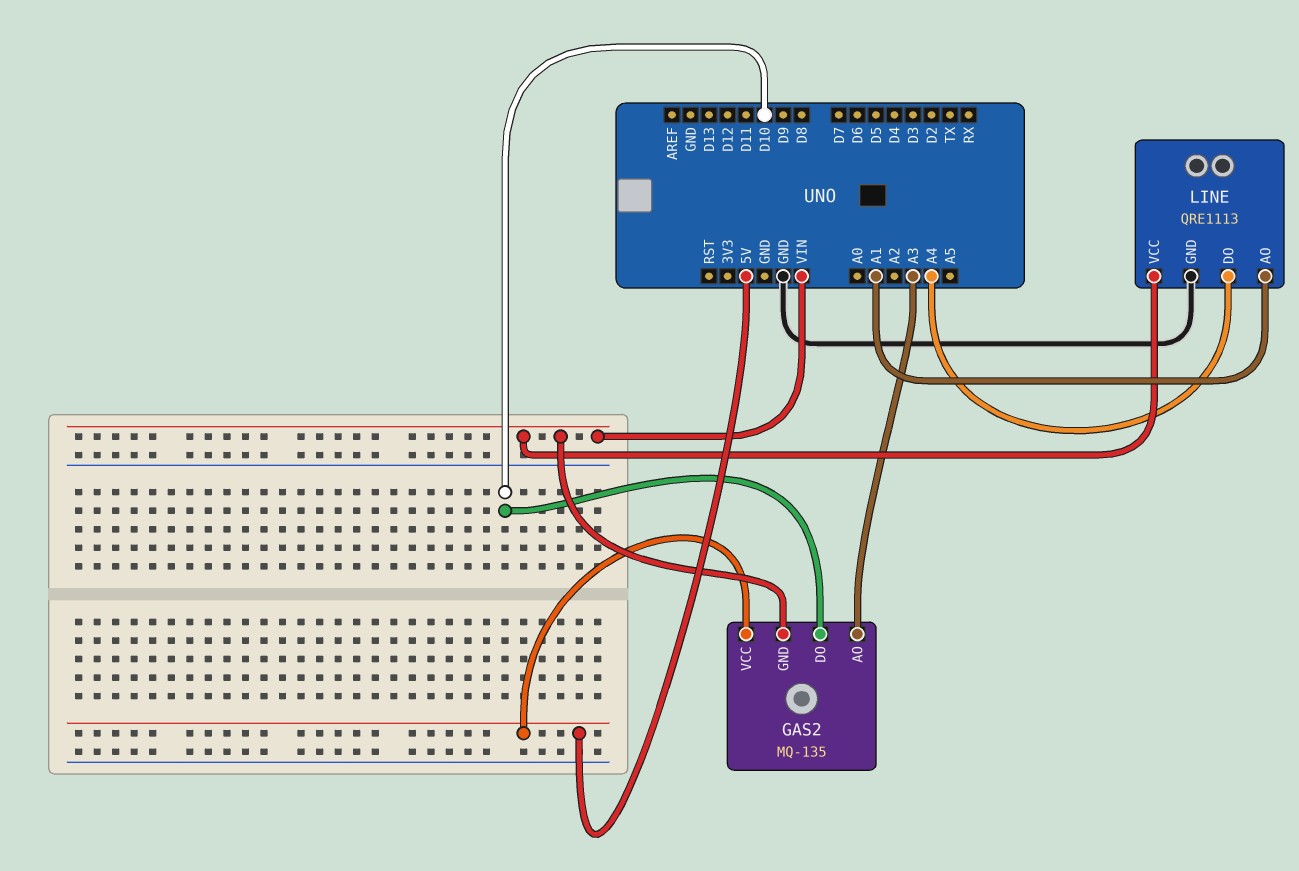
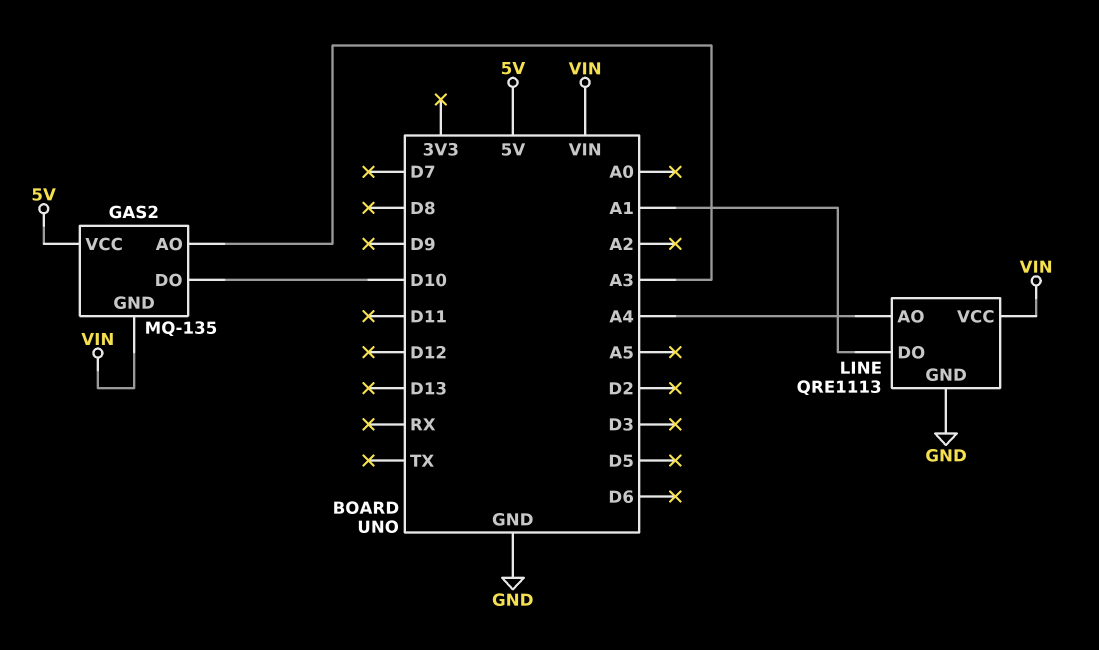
LINE pin AO: A1 -> A4
LINE pin DO: A4 -> A1

